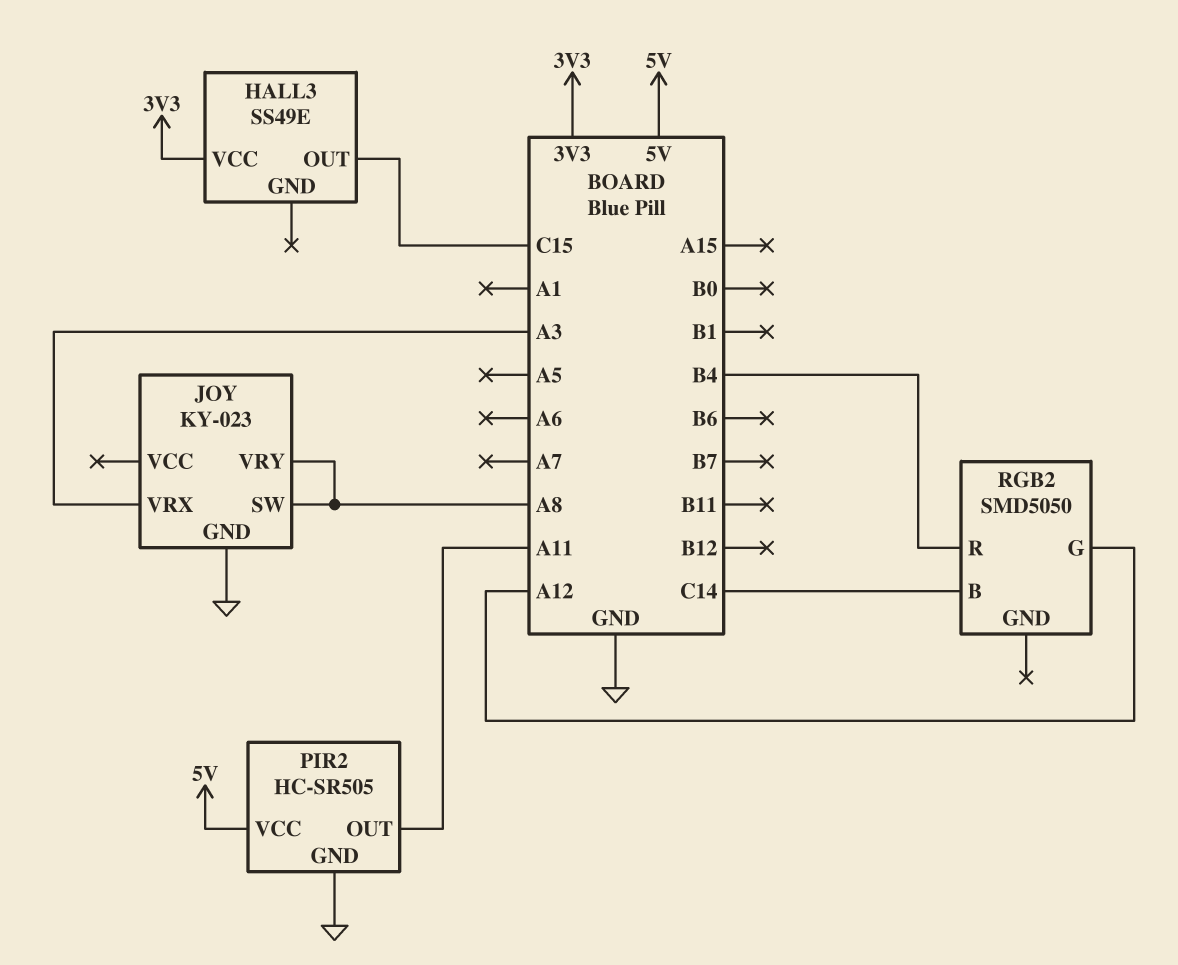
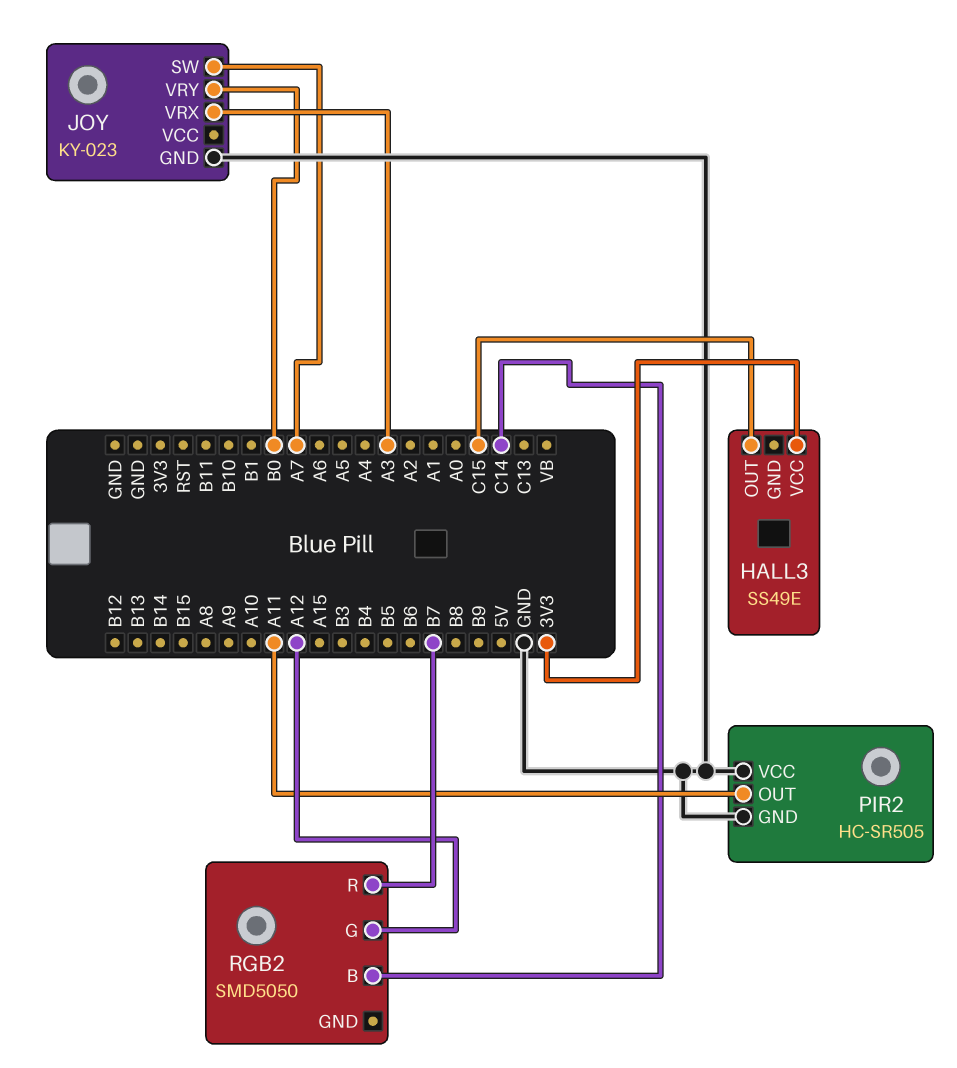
JOY pin SW: A8 -> A7
JOY pin VRY: A8 -> B0
PIR2 pin VCC: 5V -> GND
RGB2 pin R: B4 -> B7

